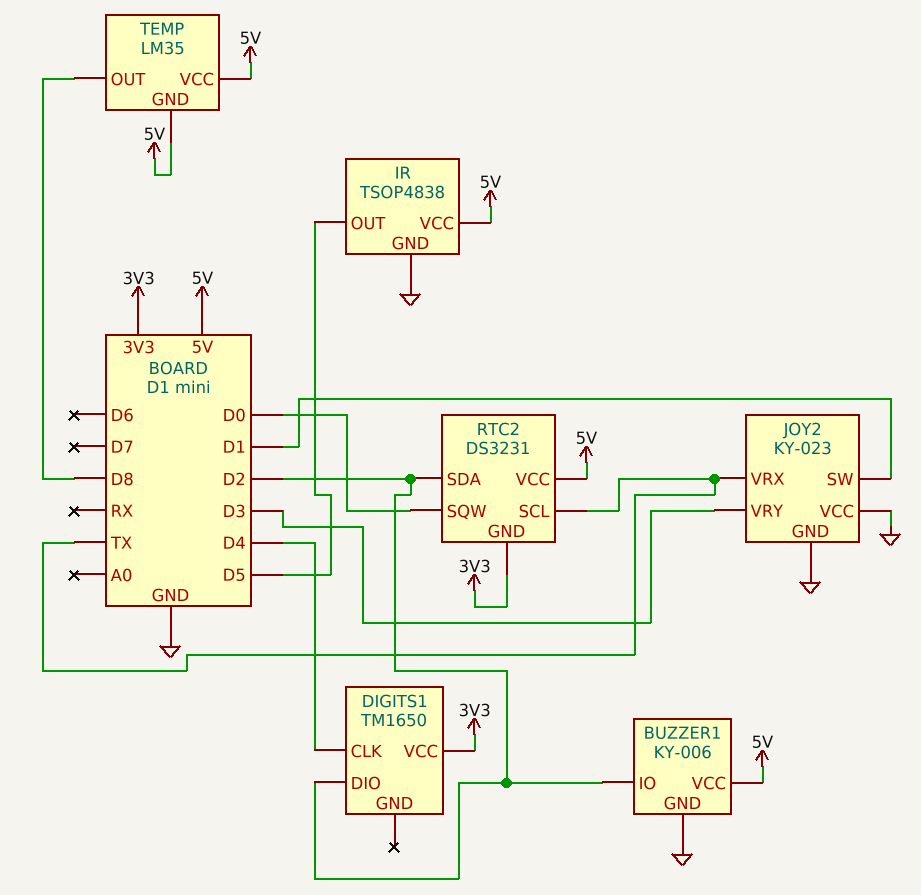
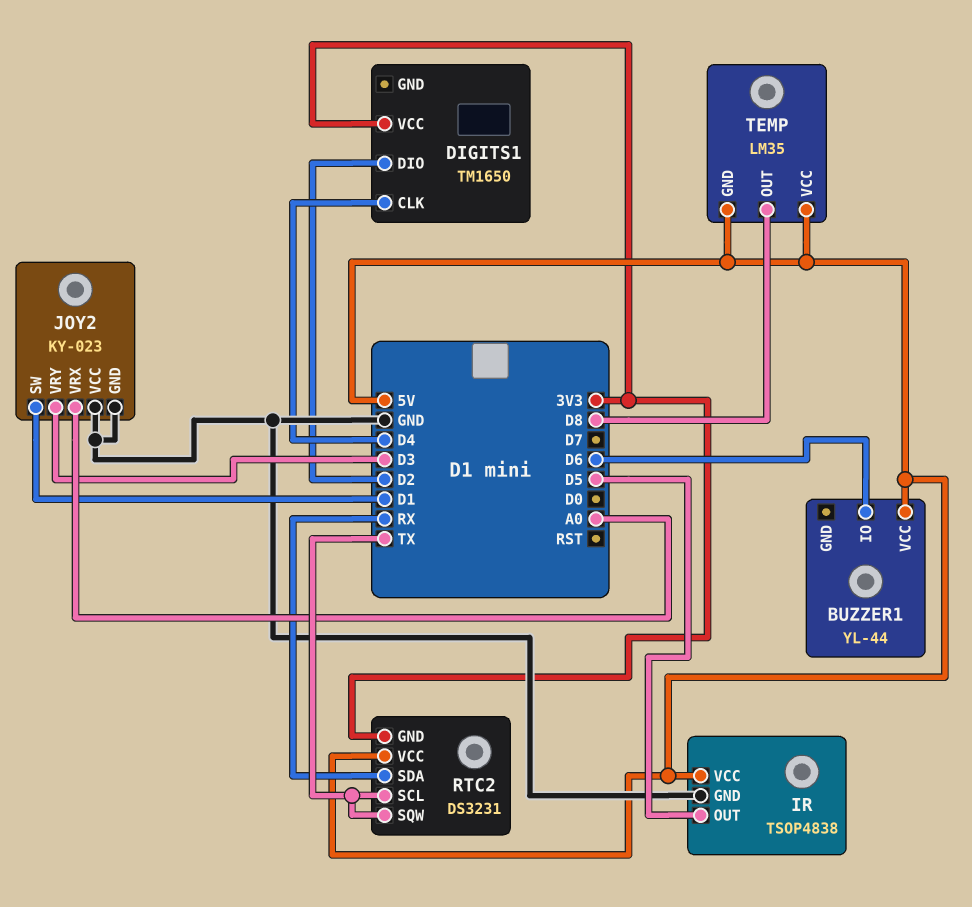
BUZZER1: KY-006 -> YL-44
BUZZER1 pin GND: GND -> none
BUZZER1 pin IO: D2 -> D6
JOY2 pin VRX: TX -> A0
RTC2 pin SDA: D2 -> RX
RTC2 pin SQW: D0 -> TX

